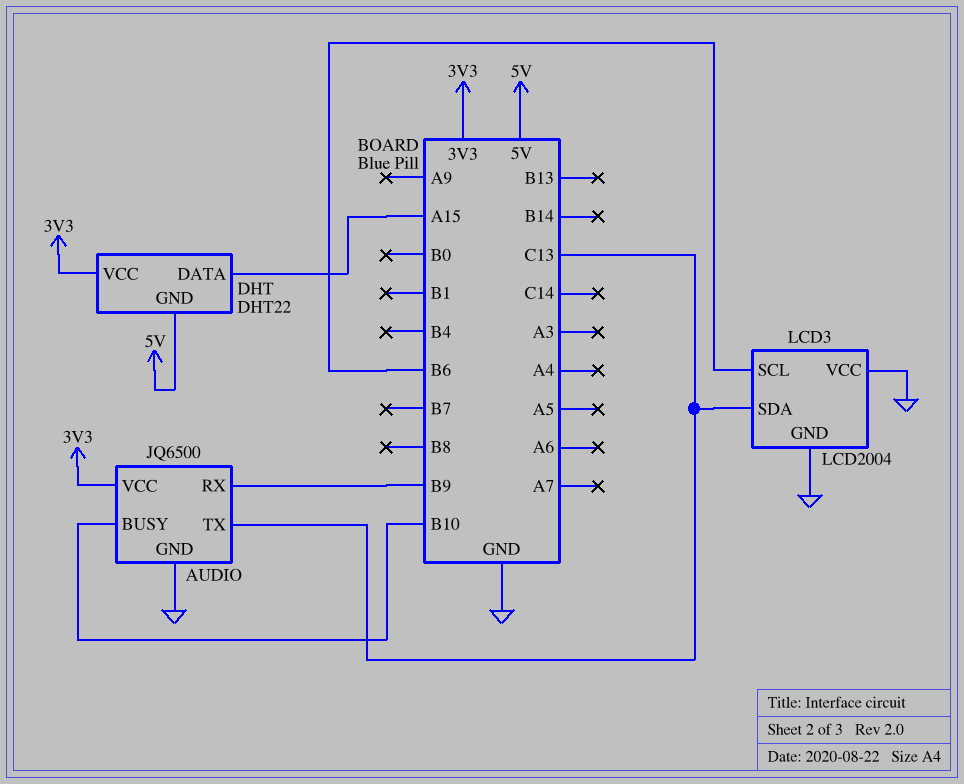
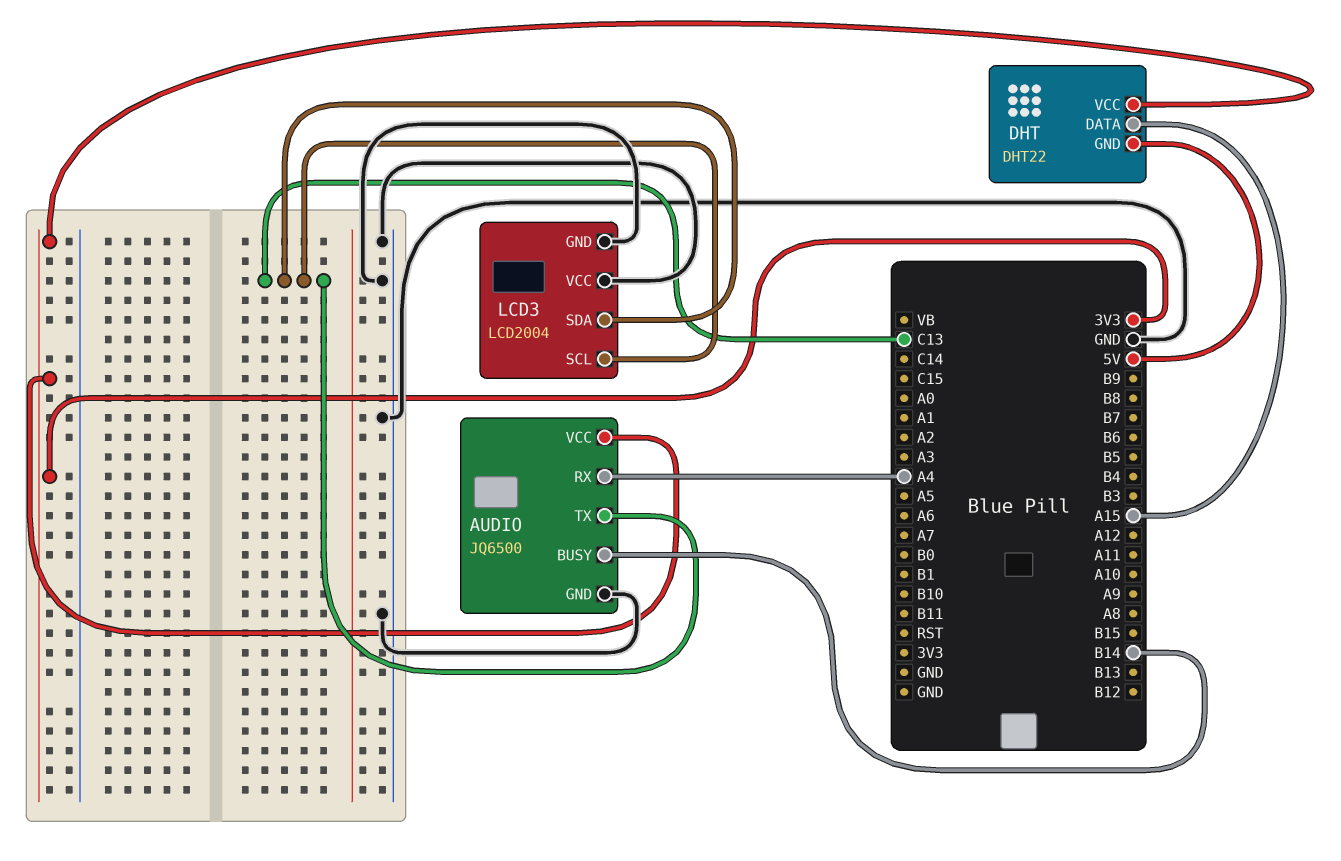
AUDIO pin BUSY: B10 -> B14
AUDIO pin RX: B9 -> A4
LCD3 pin SCL: B6 -> C13

